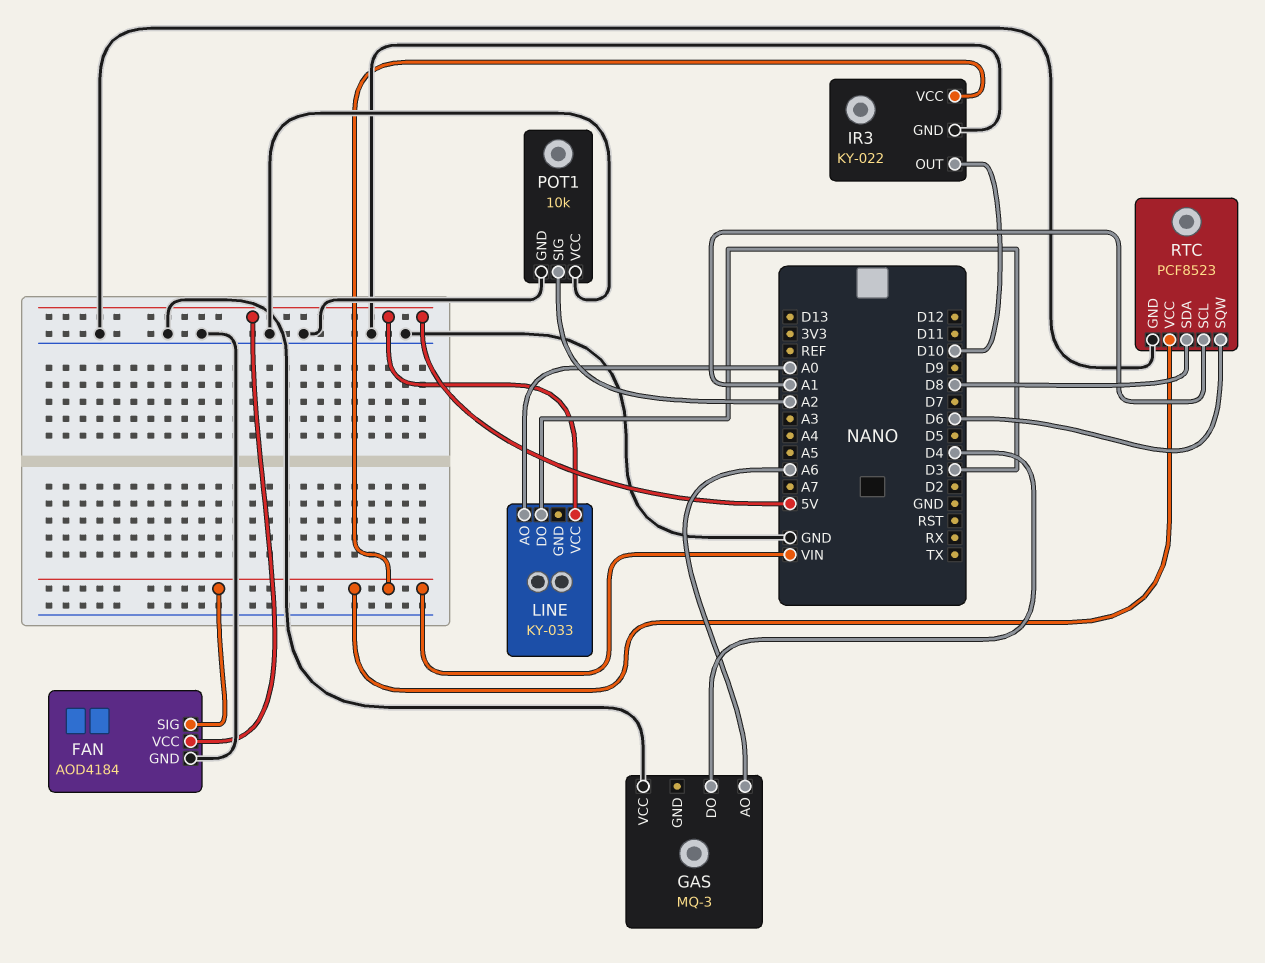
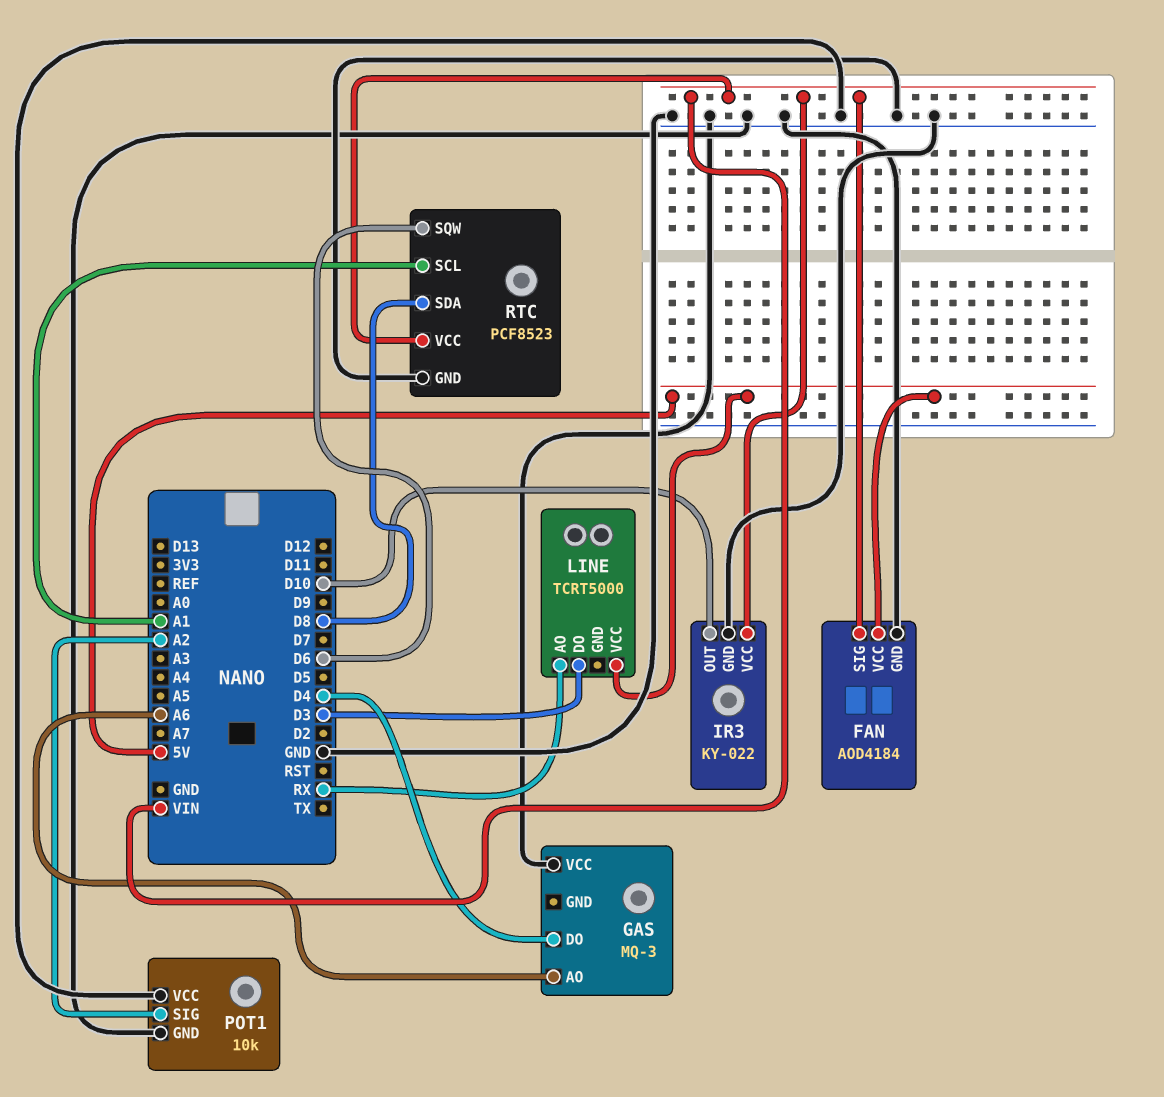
LINE: KY-033 -> TCRT5000
LINE pin AO: A0 -> RX

